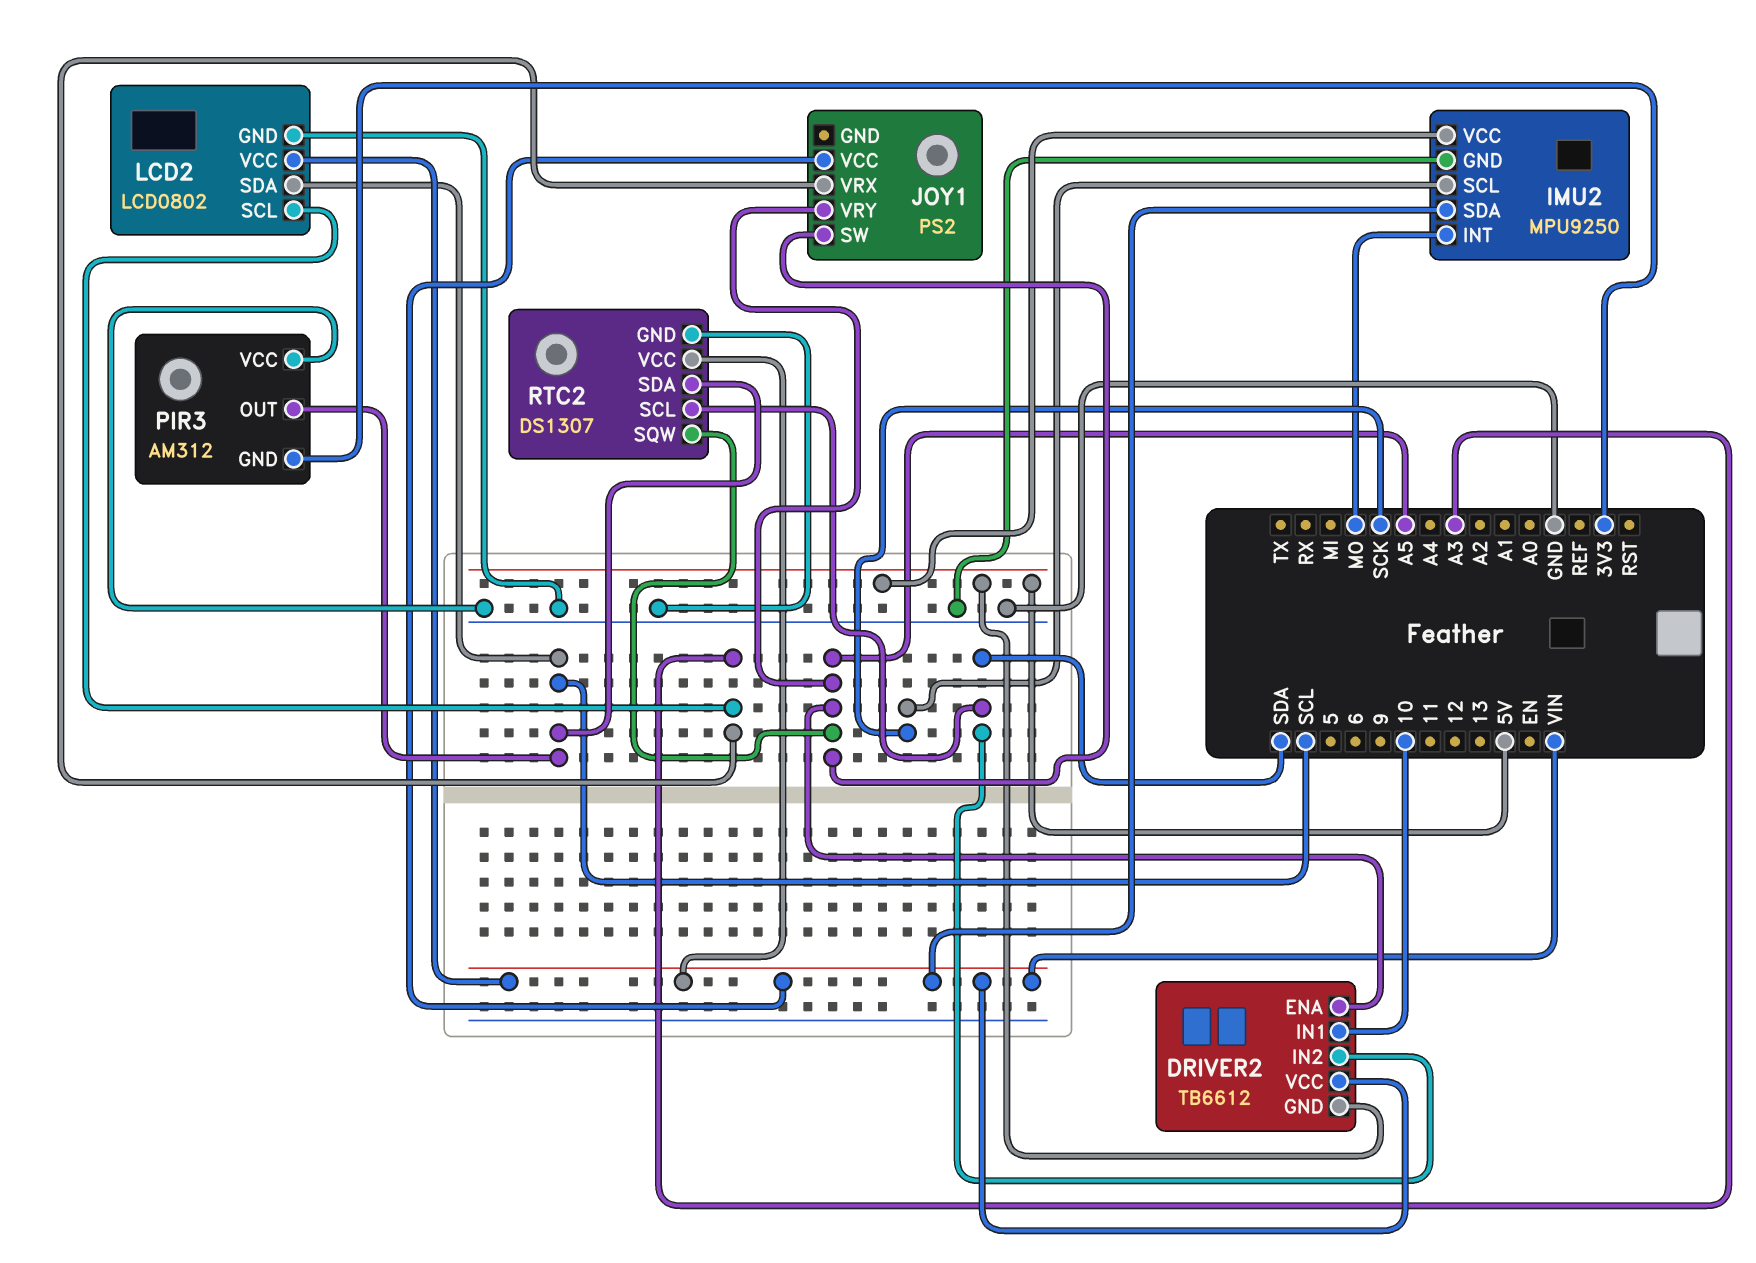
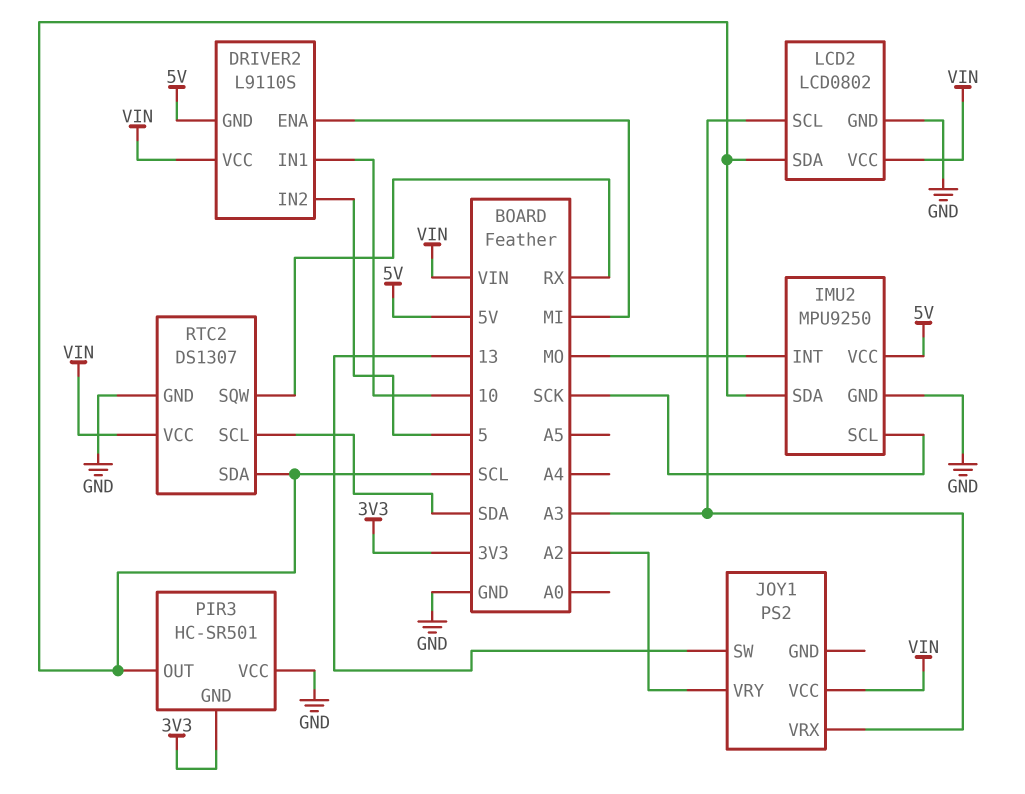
DRIVER2: TB6612 -> L9110S
DRIVER2 pin ENA: A5 -> MI
DRIVER2 pin IN2: SDA -> 5
IMU2 pin SDA: VIN -> SCL
JOY1 pin SW: A5 -> 13
JOY1 pin VRY: A5 -> A2
PIR3: AM312 -> HC-SR501
RTC2 pin SQW: A5 -> RX

